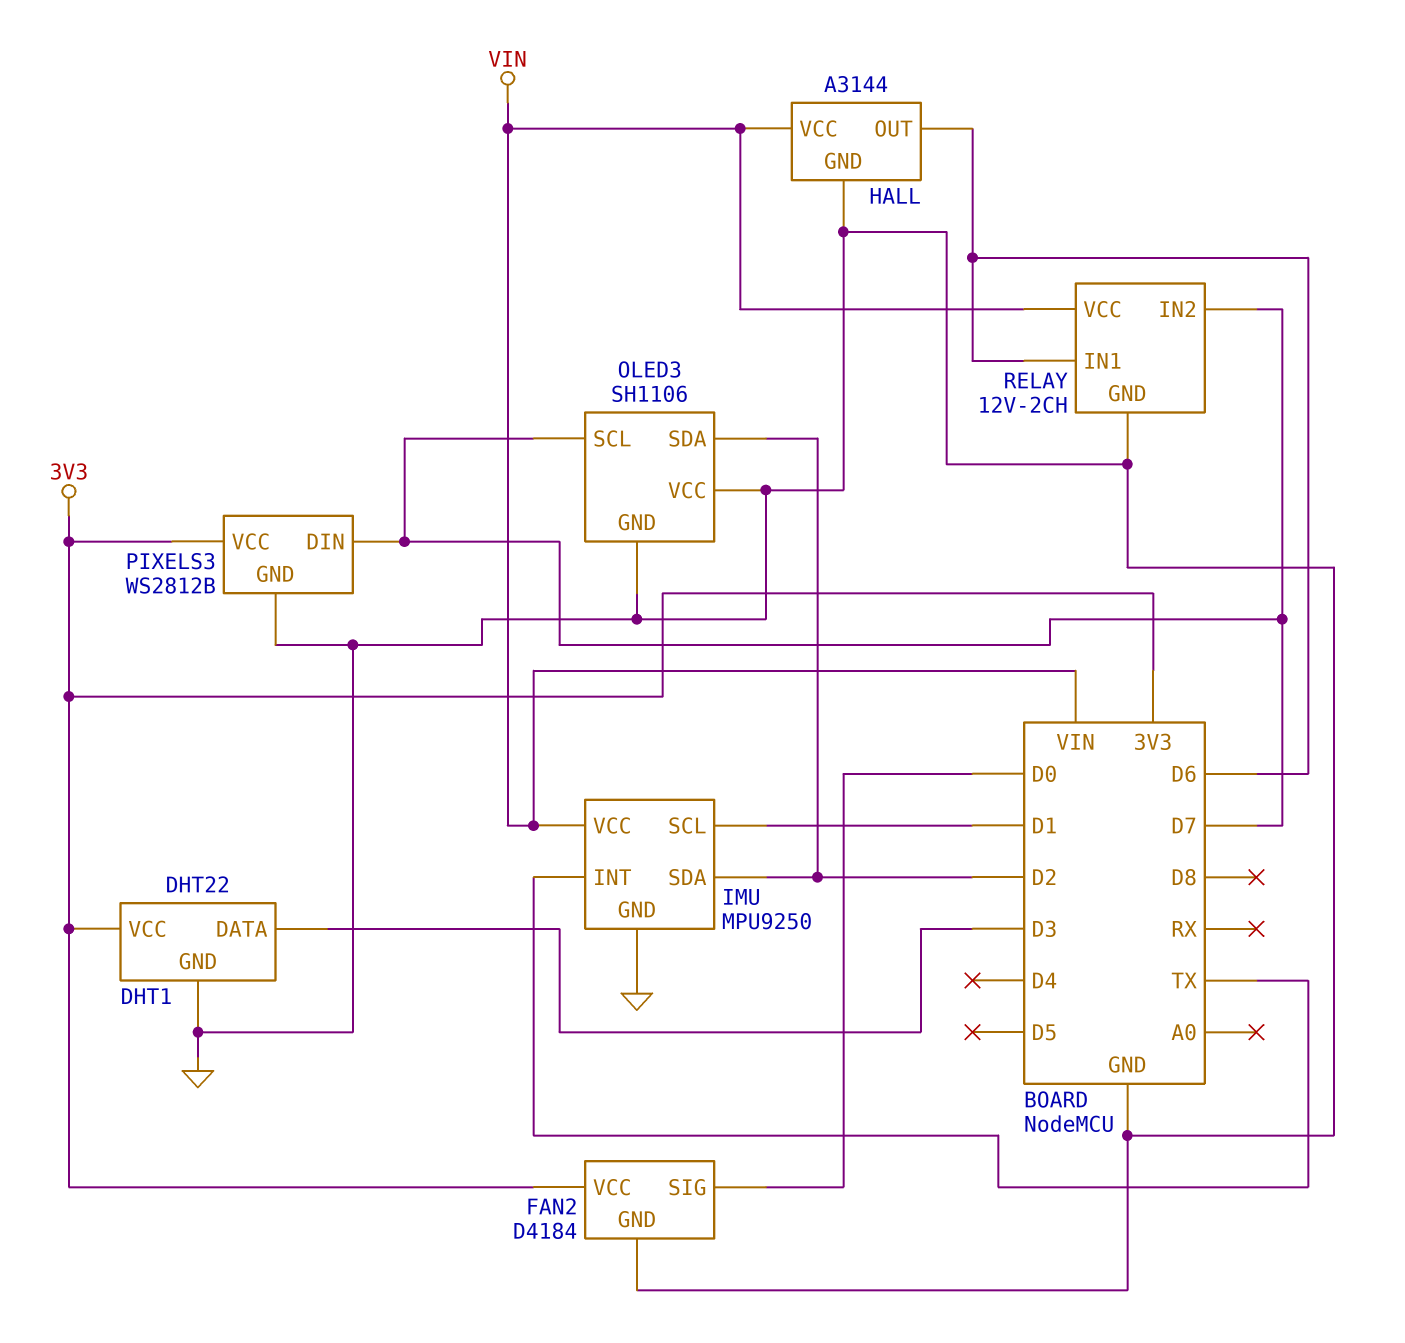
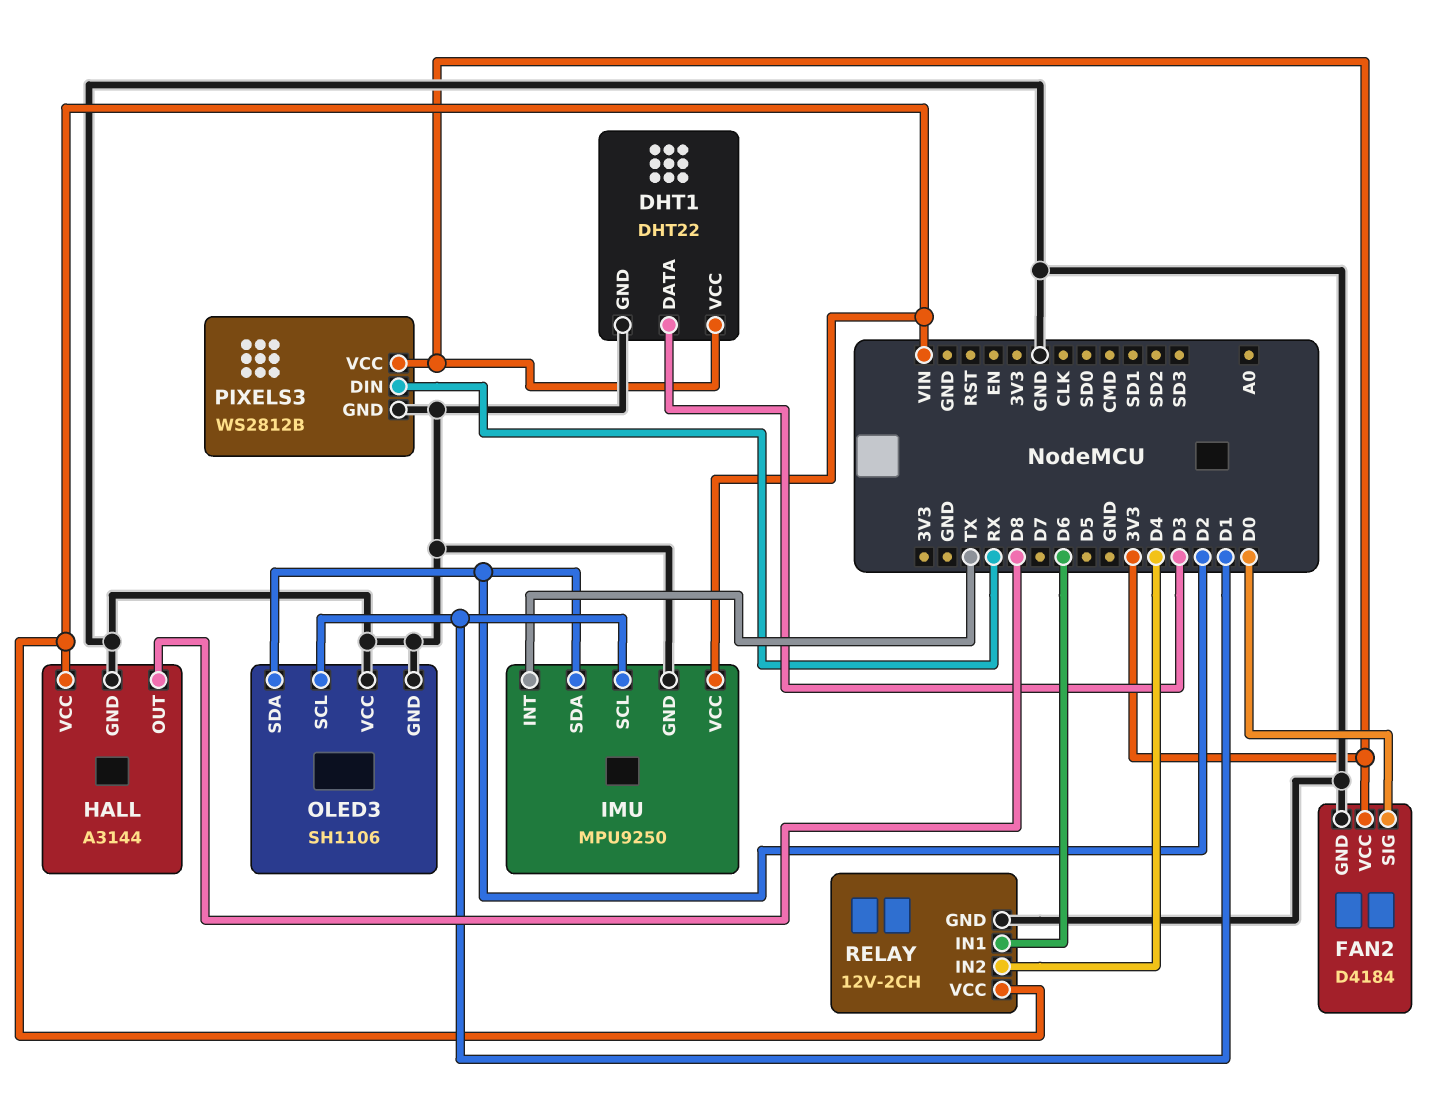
HALL pin OUT: D6 -> D8
OLED3 pin SCL: D7 -> D1
PIXELS3 pin DIN: D7 -> RX
RELAY pin IN2: D7 -> D4

